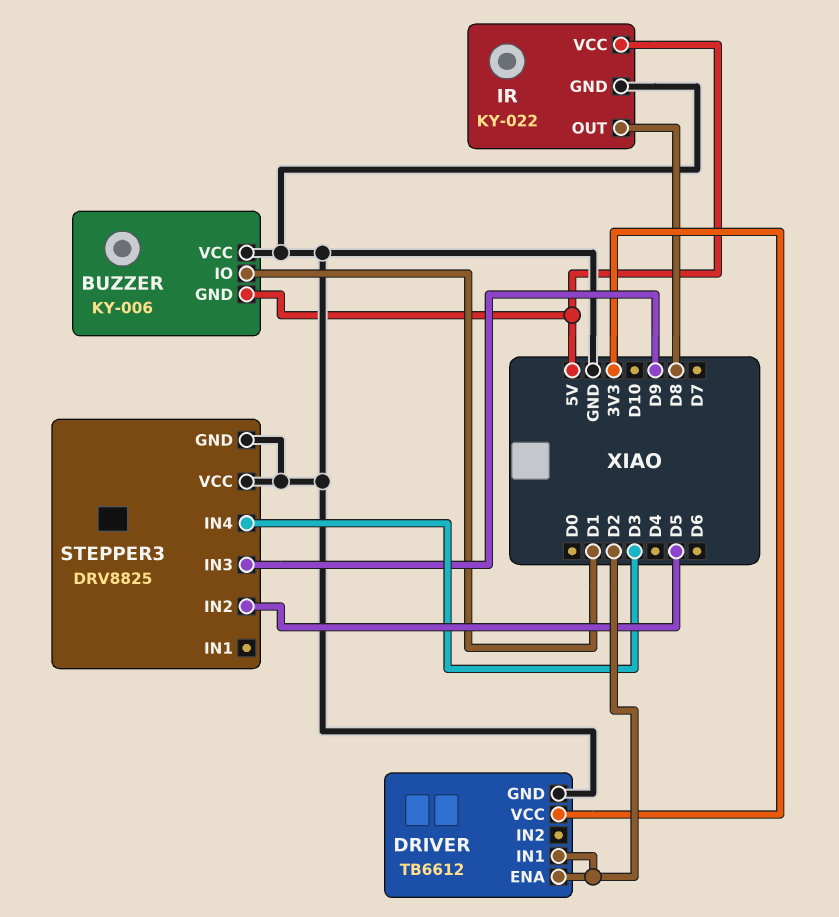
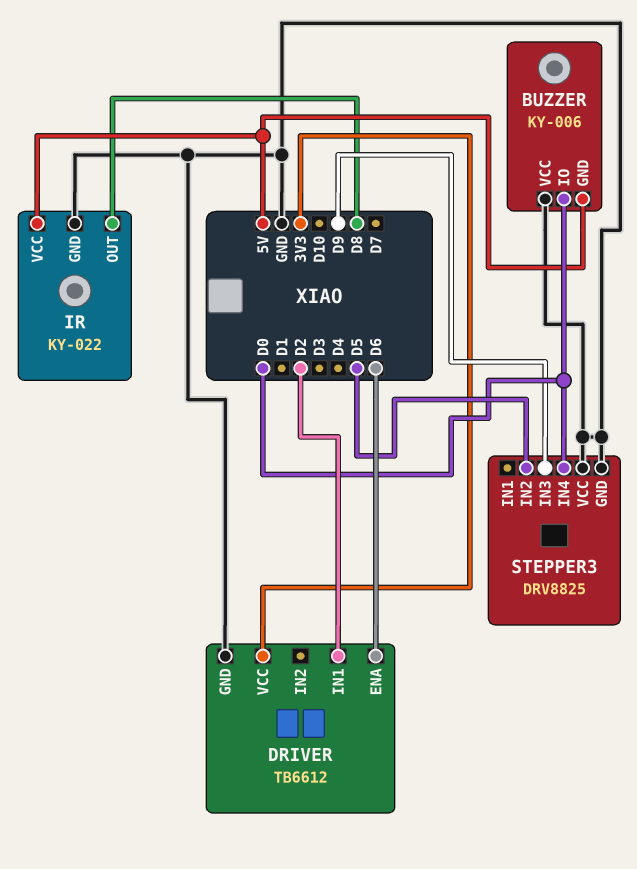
BUZZER pin IO: D1 -> D0
DRIVER pin ENA: D2 -> D6
STEPPER3 pin IN4: D3 -> D0

